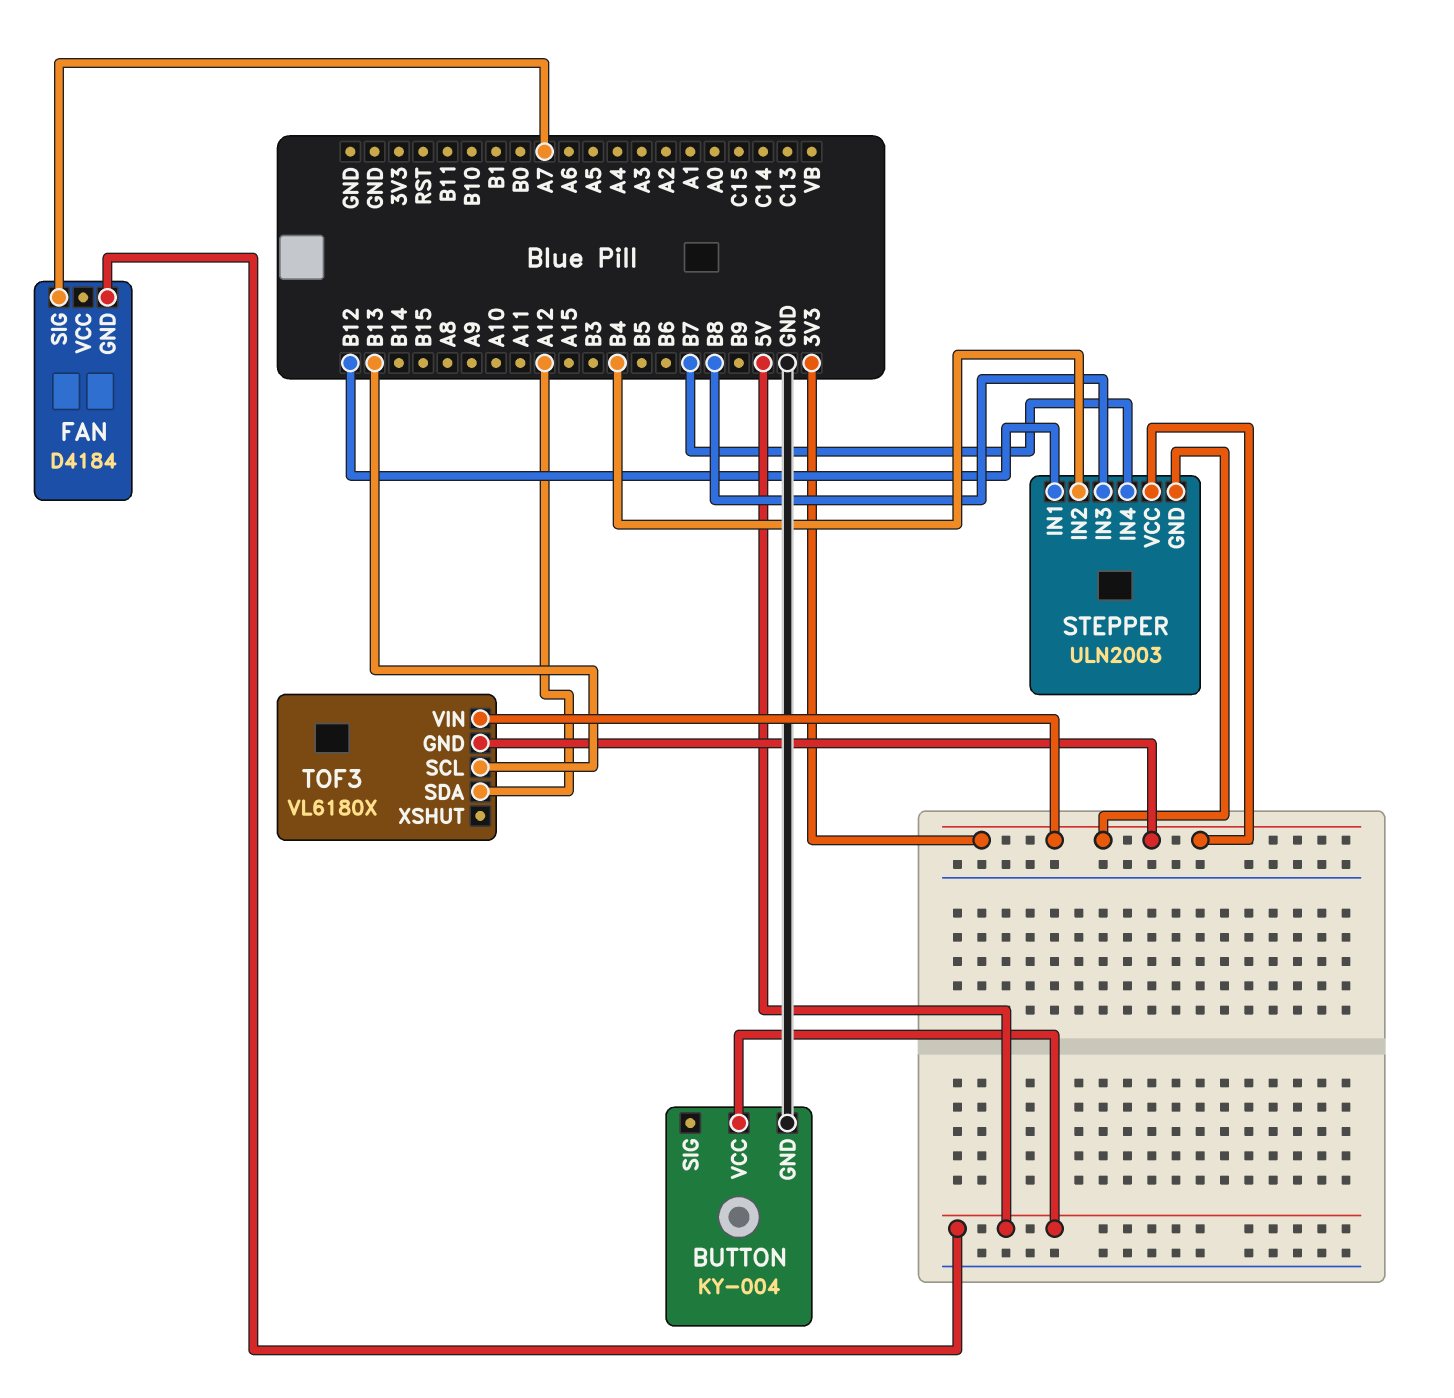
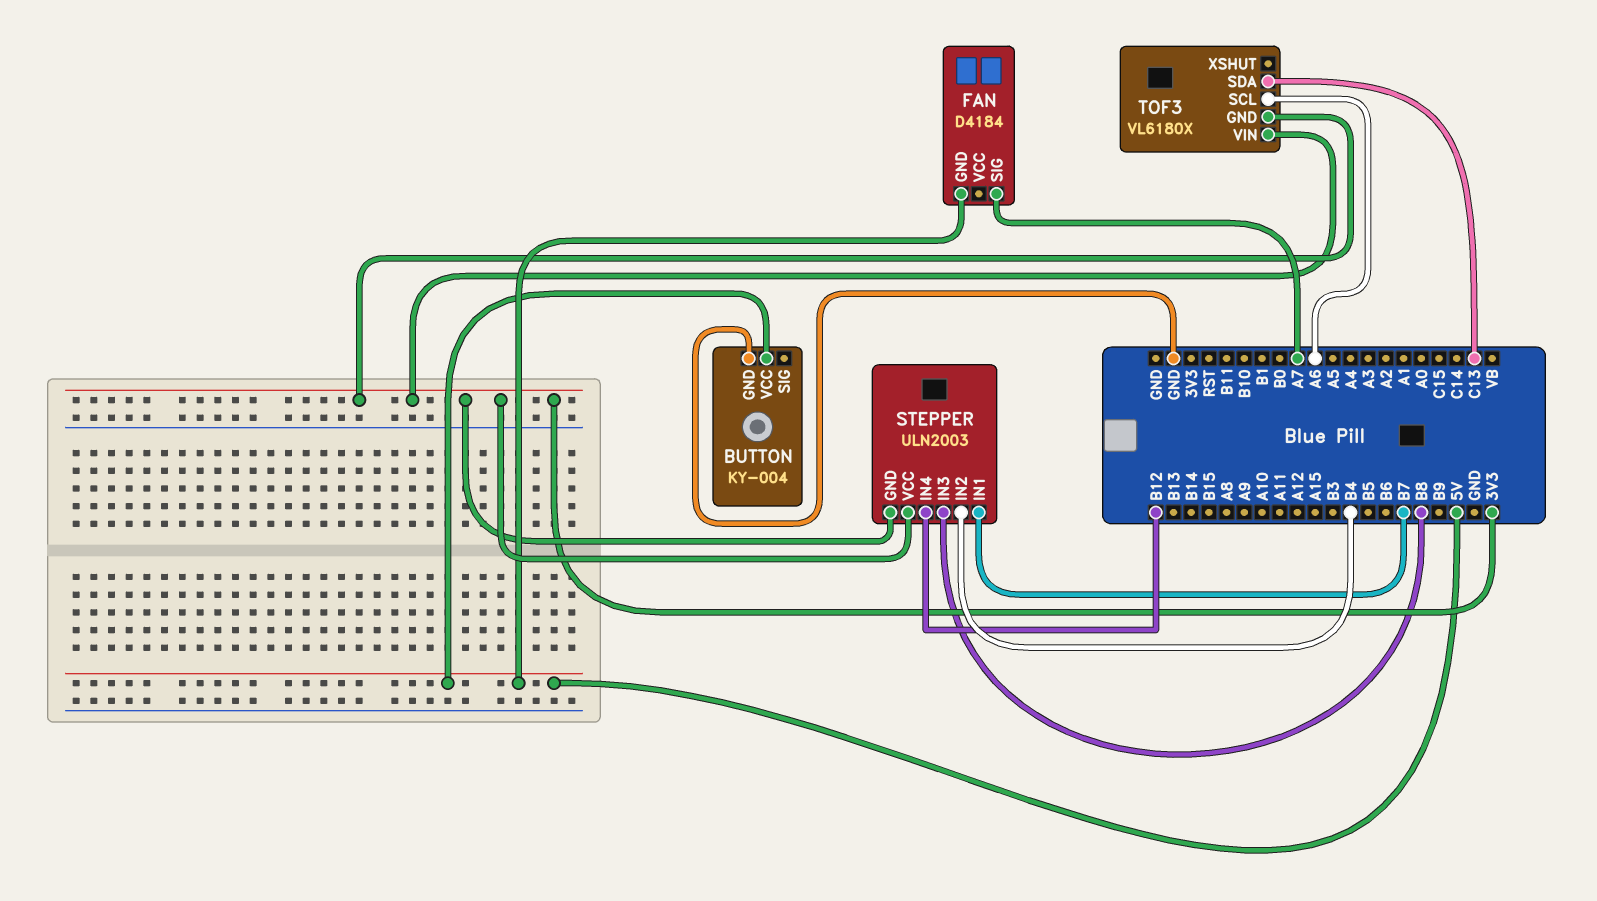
STEPPER pin IN1: B12 -> B7
STEPPER pin IN4: B7 -> B12
TOF3 pin SCL: B13 -> A6
TOF3 pin SDA: A12 -> C13

